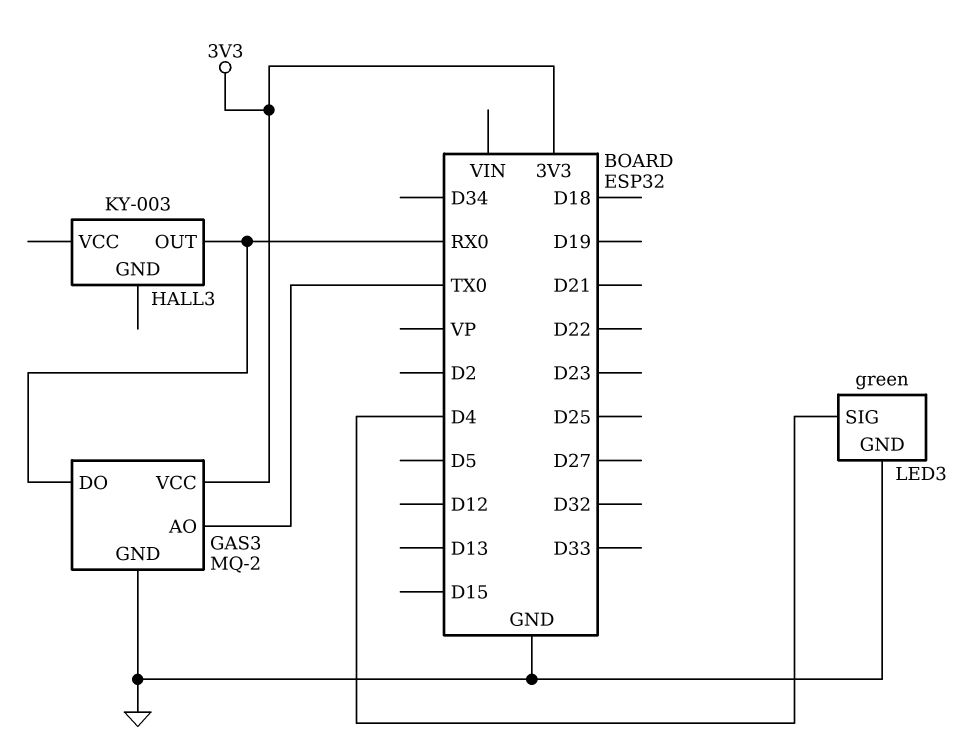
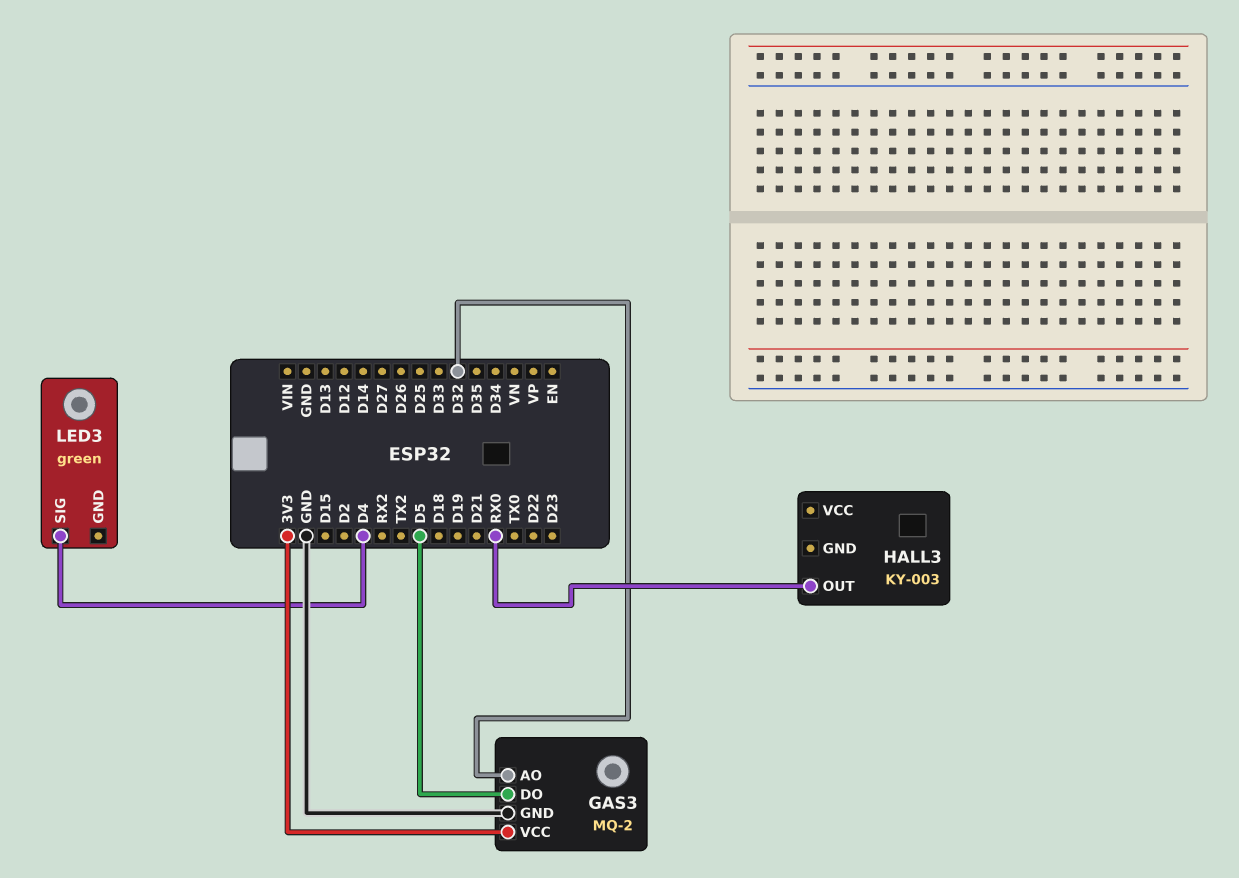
GAS3 pin AO: TX0 -> D32
GAS3 pin DO: RX0 -> D5
LED3 pin GND: GND -> none

